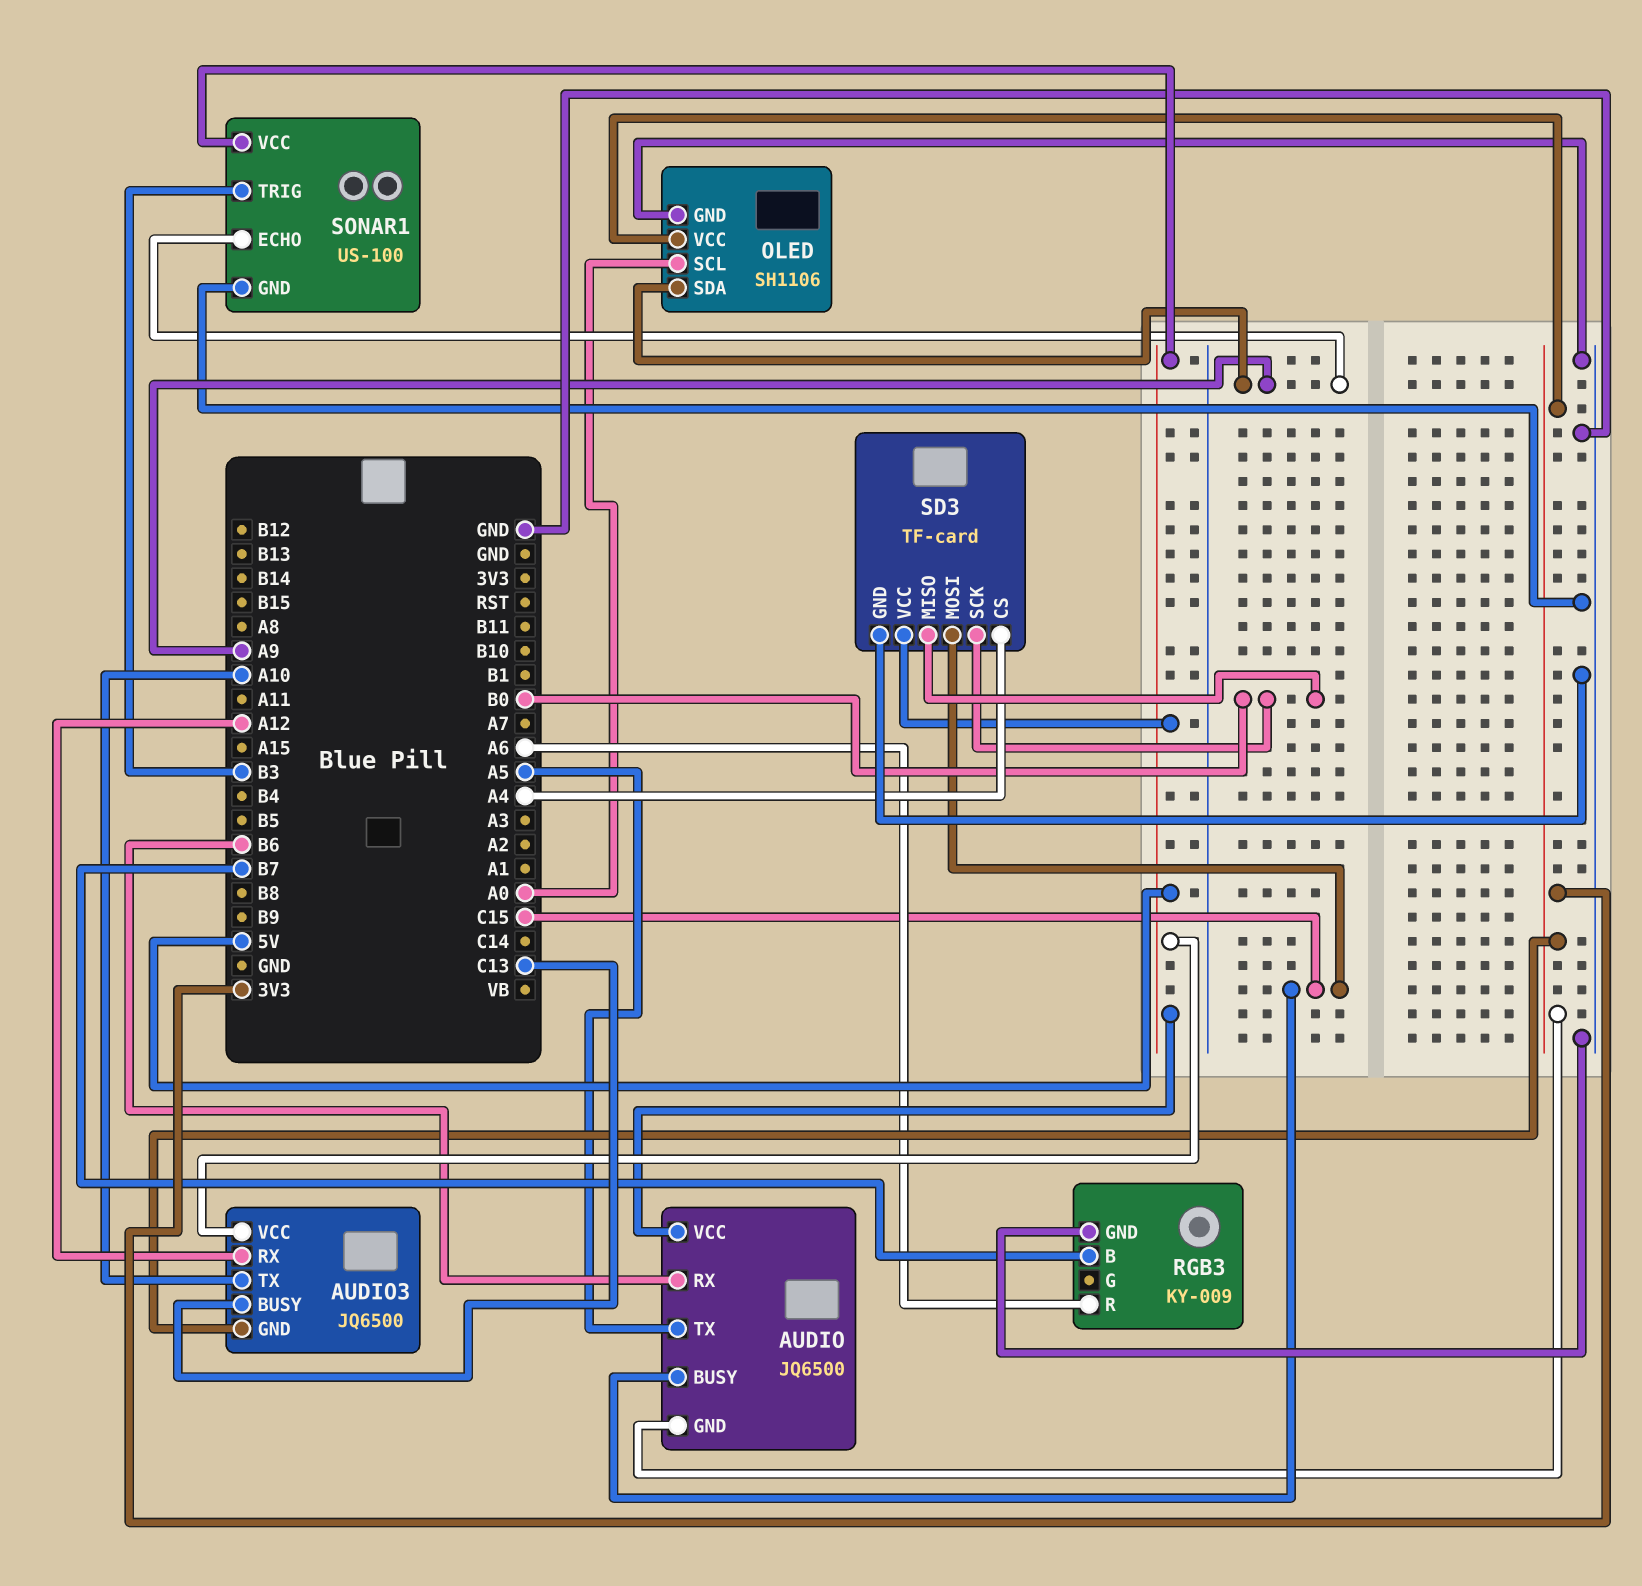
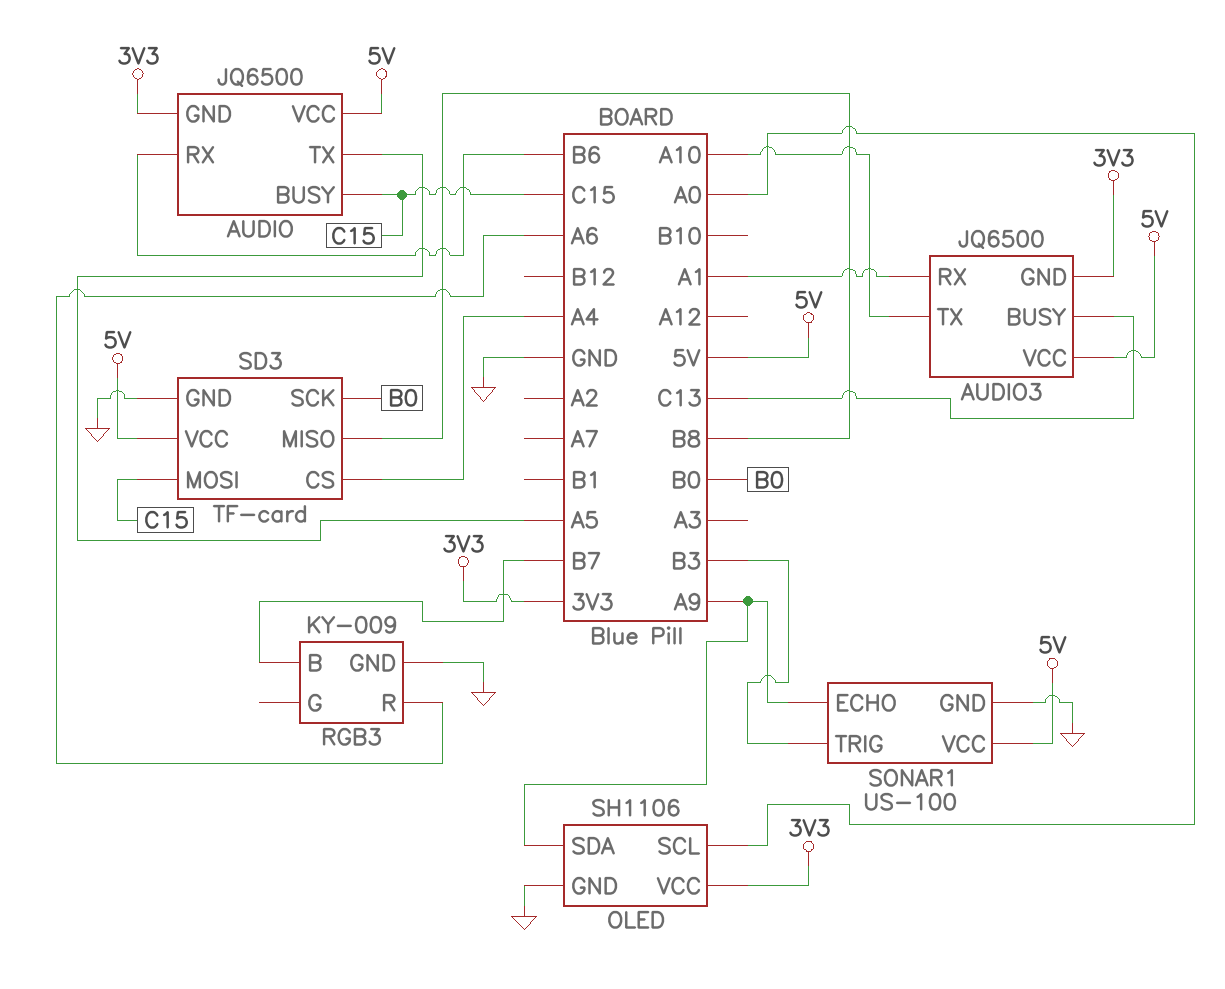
AUDIO3 pin RX: A12 -> A1
SD3 pin MISO: B0 -> B8

